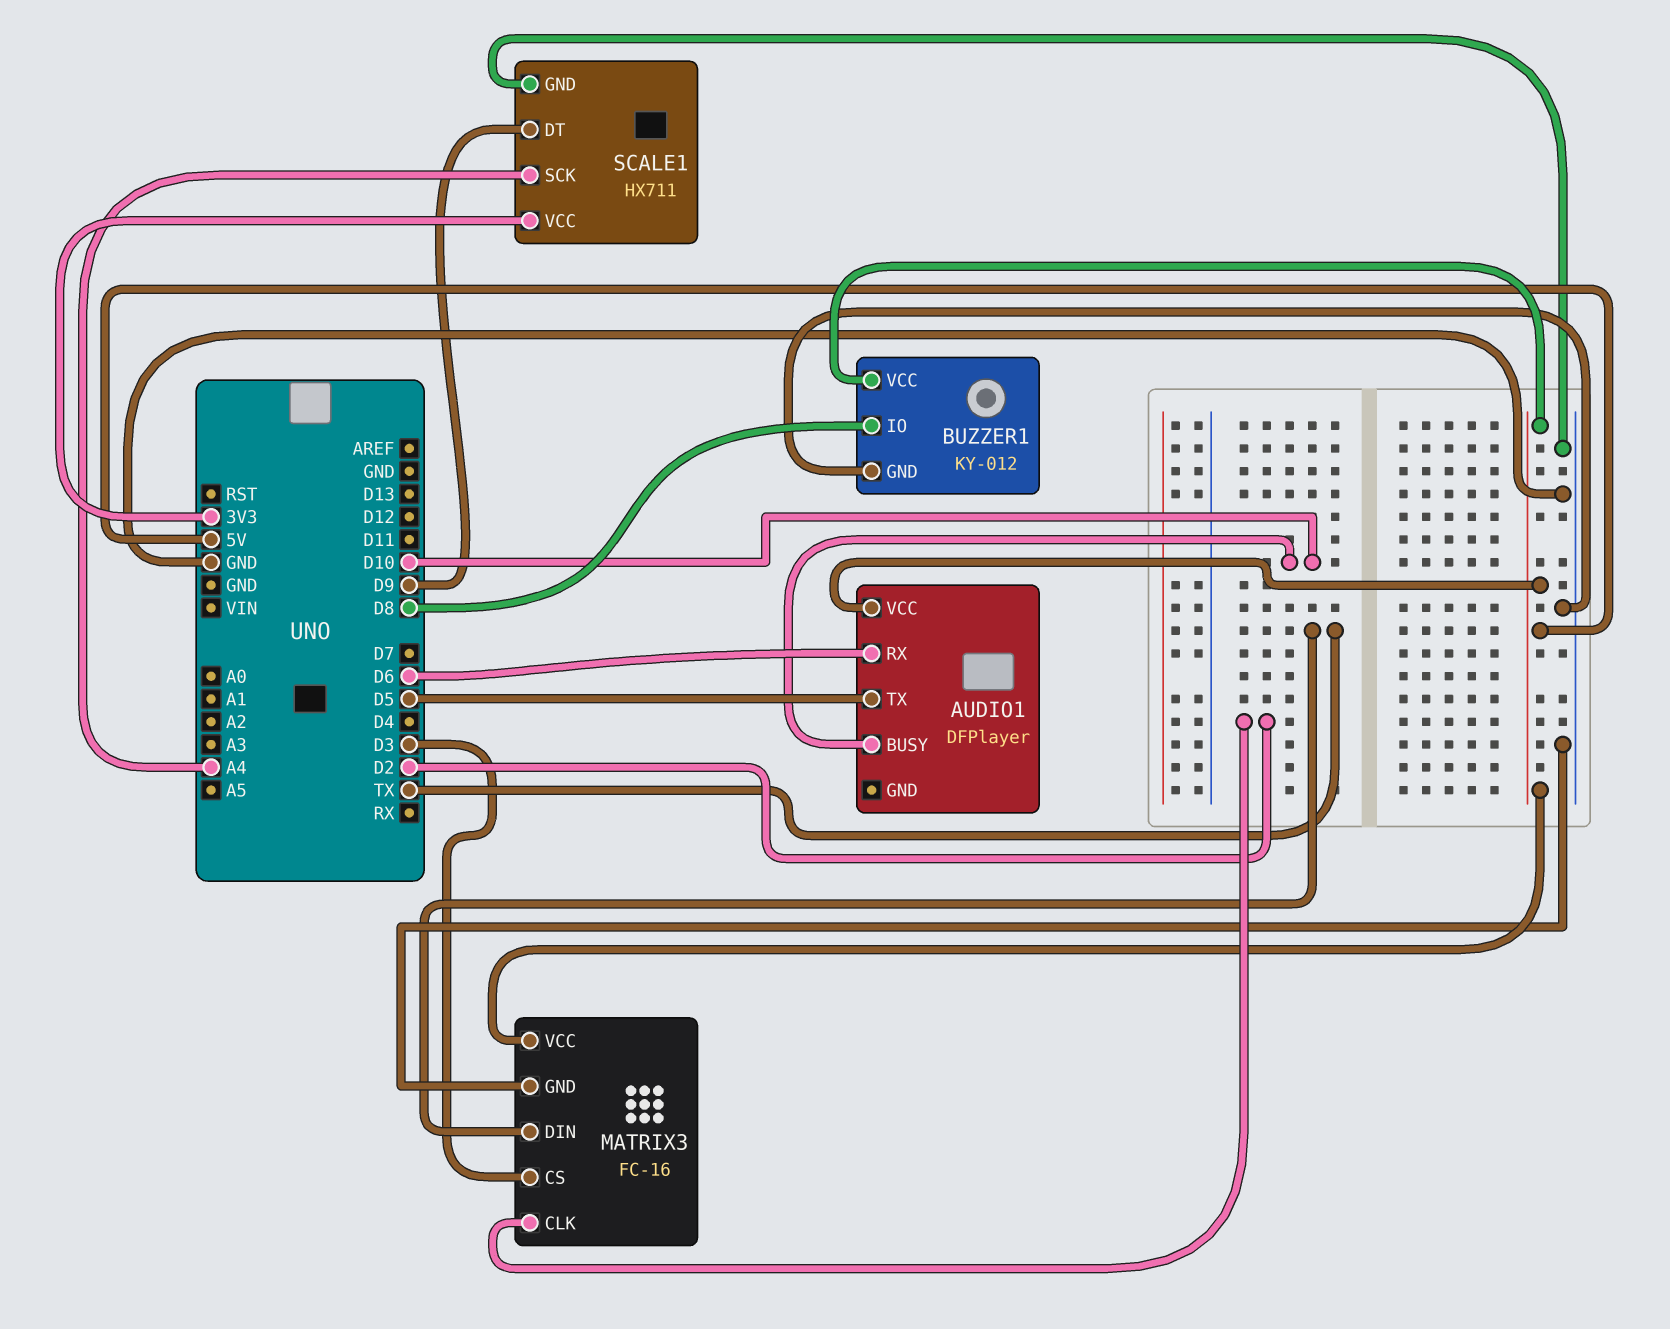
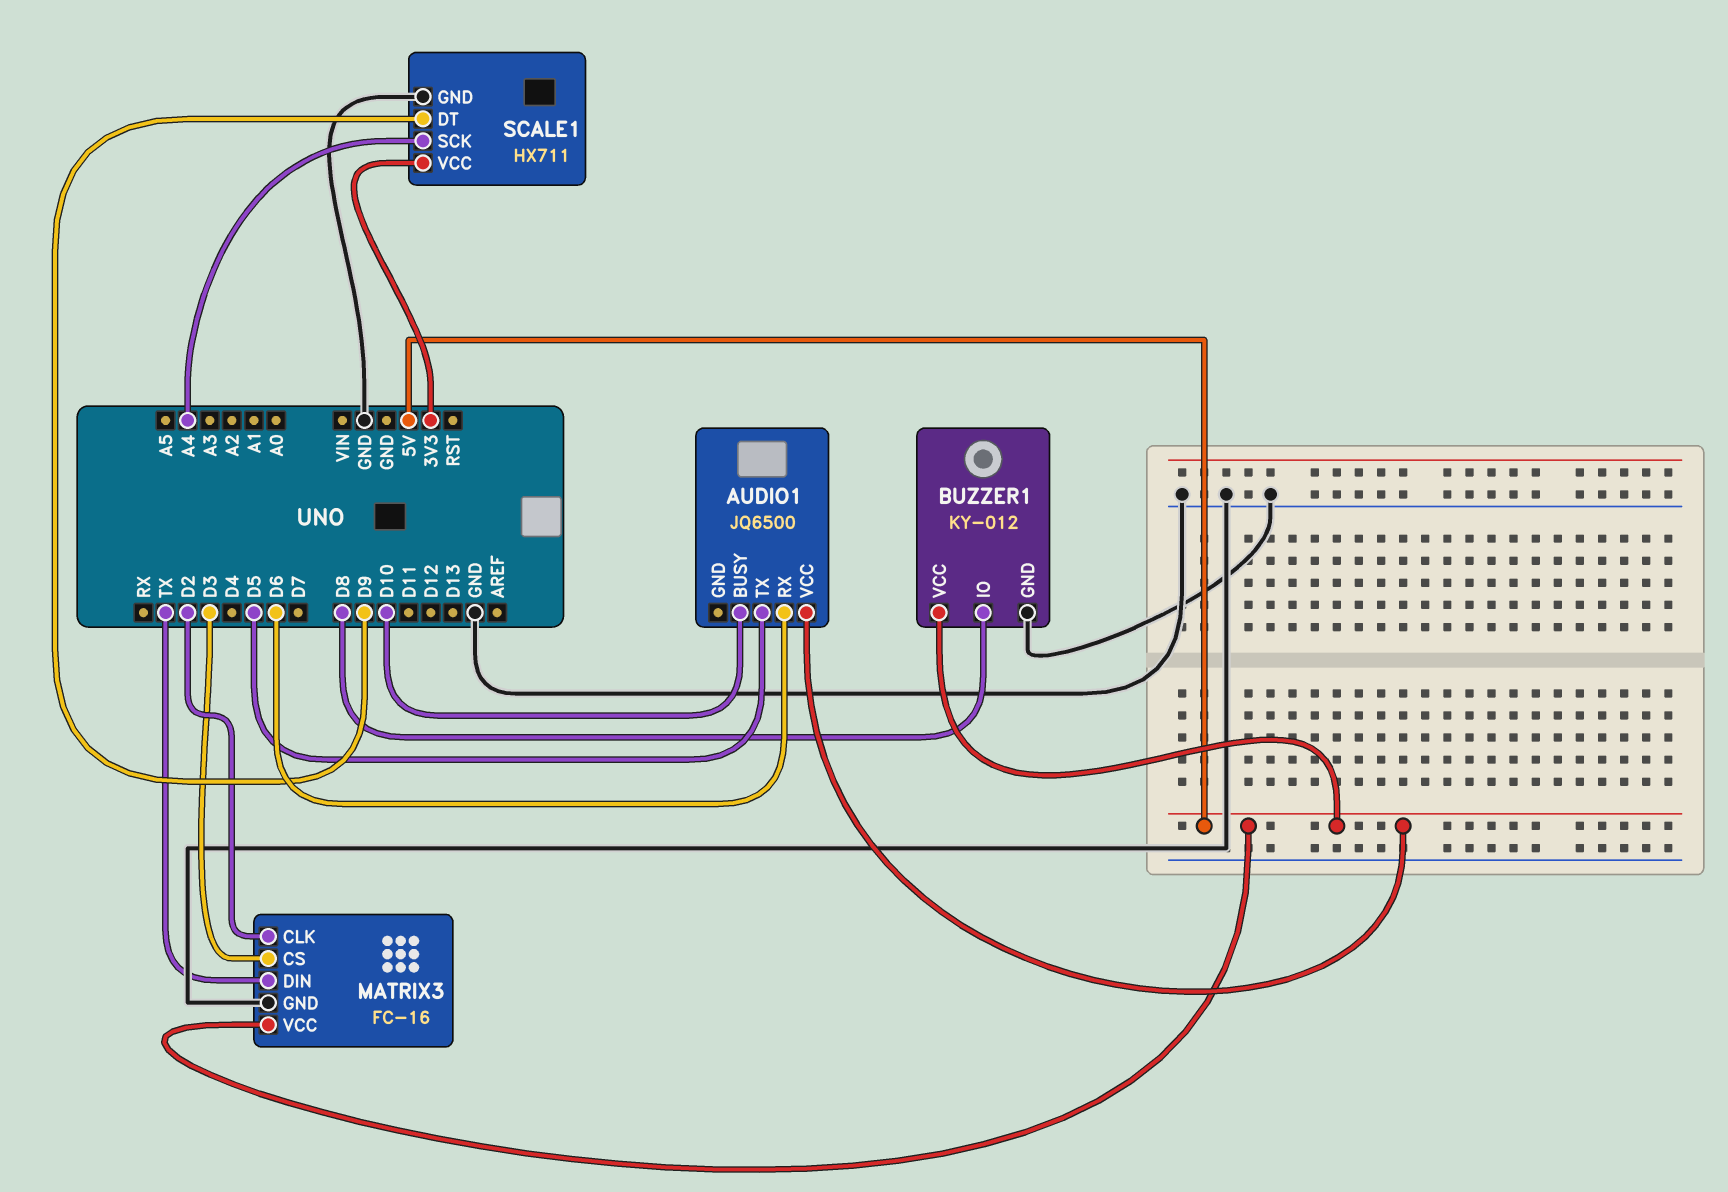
AUDIO1: DFPlayer -> JQ6500

